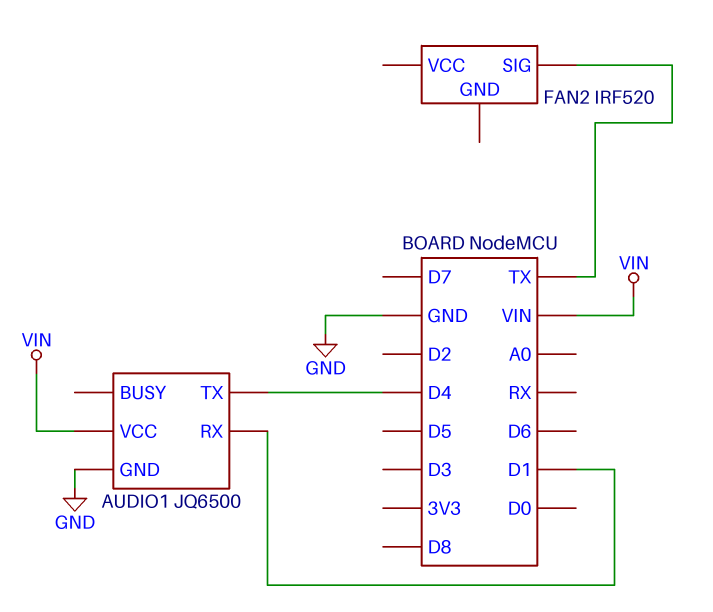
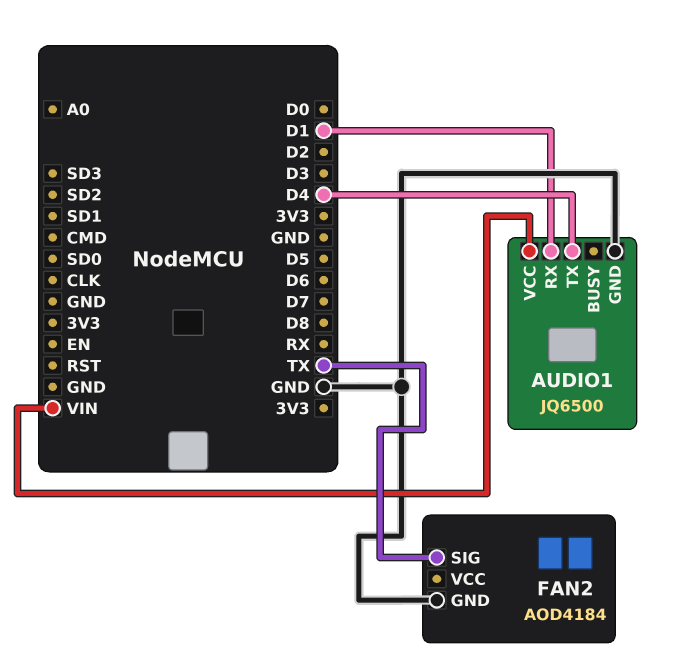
FAN2: IRF520 -> AOD4184
FAN2 pin GND: none -> GND

